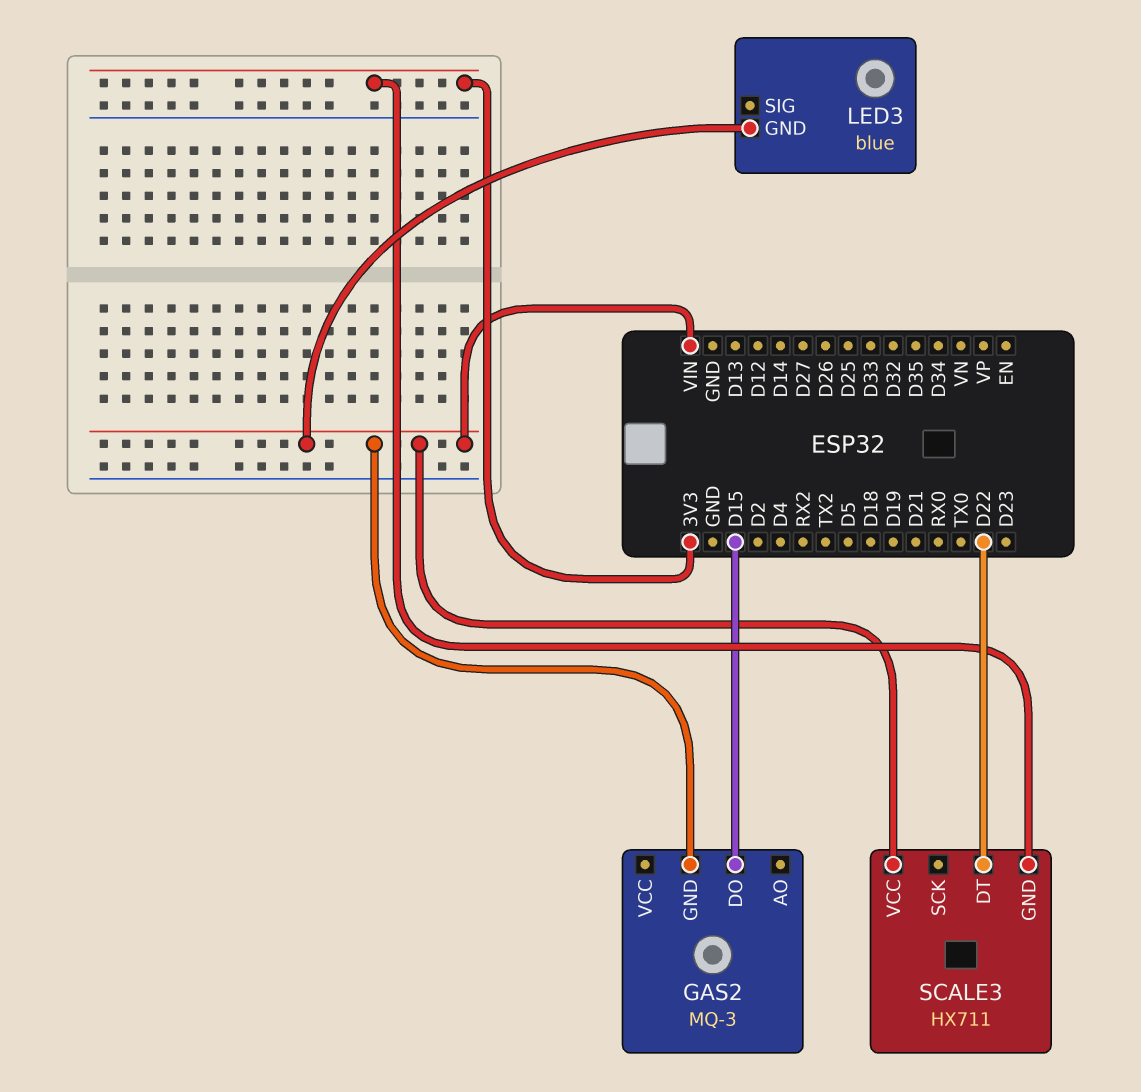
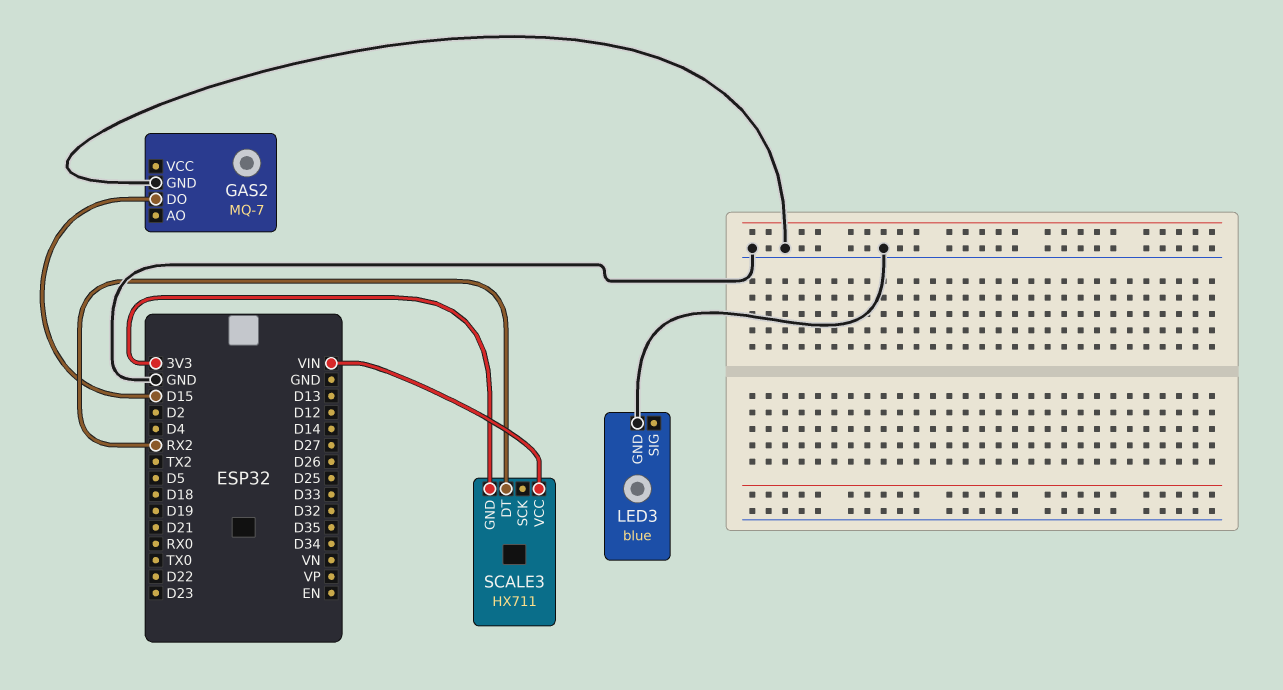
GAS2: MQ-3 -> MQ-7
GAS2 pin GND: VIN -> GND
LED3 pin GND: VIN -> GND
SCALE3 pin DT: D22 -> RX2

